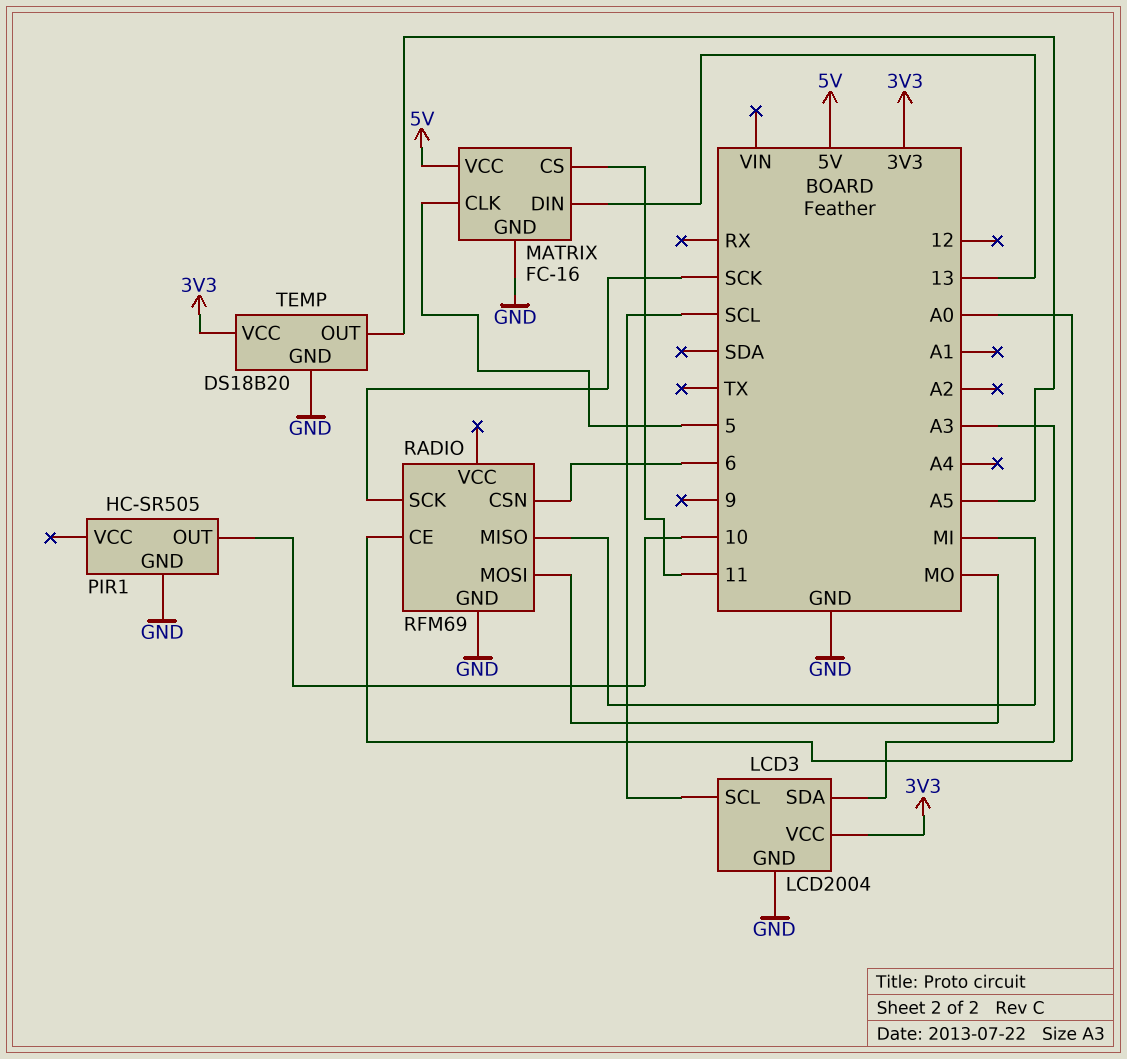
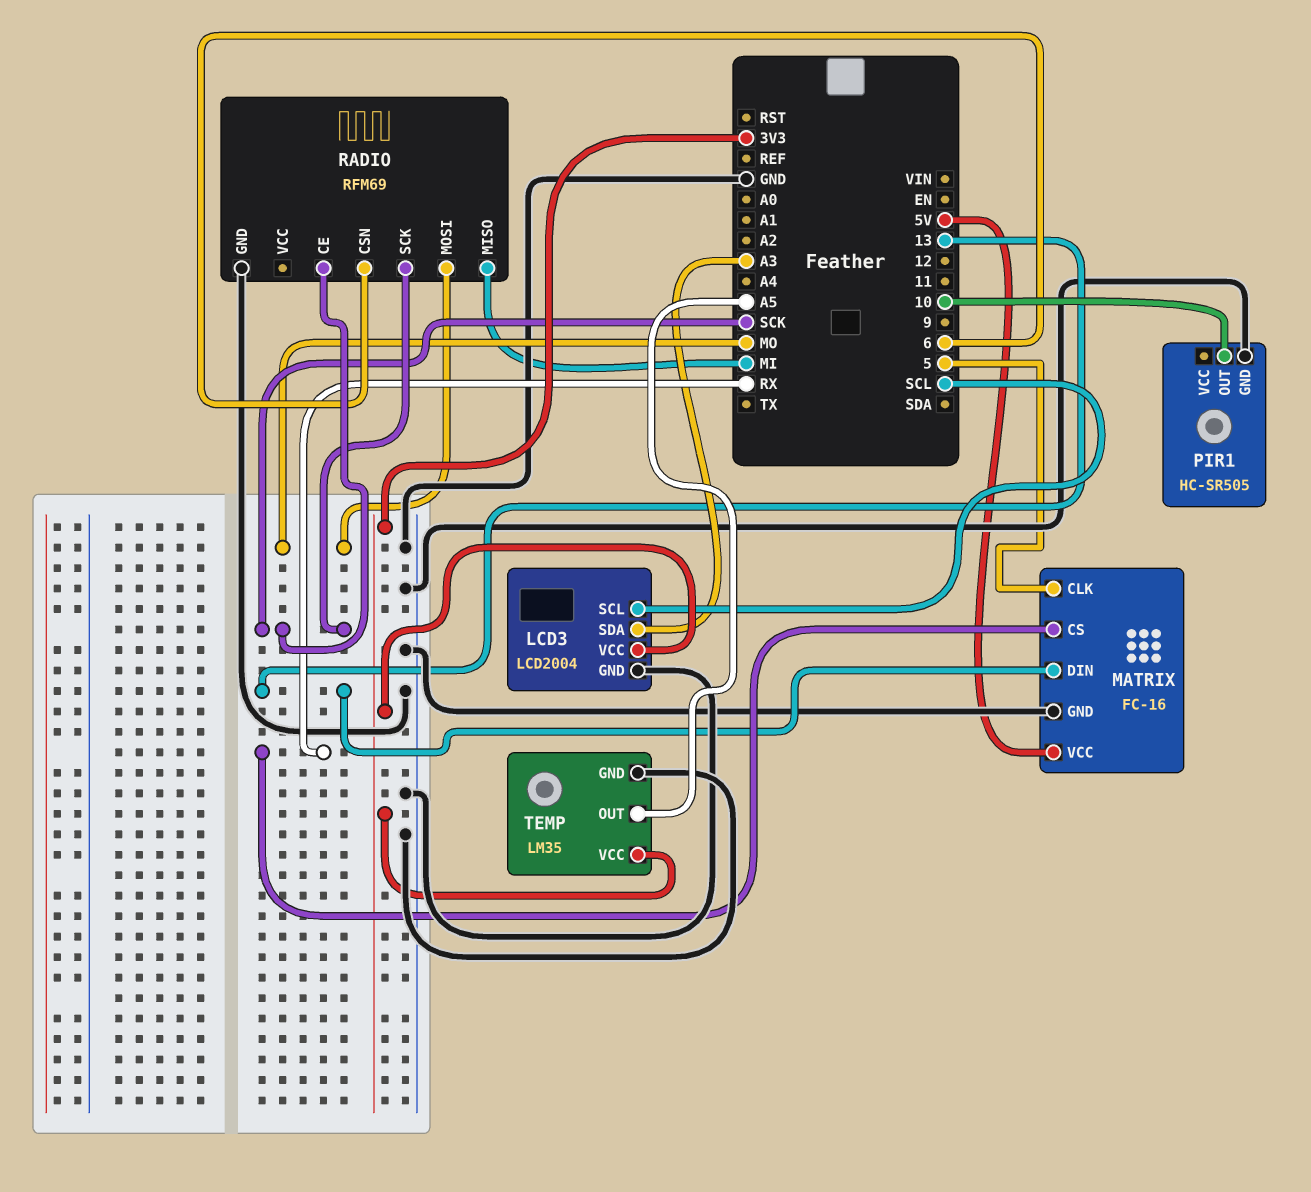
MATRIX pin CS: 11 -> RX
RADIO pin CE: A0 -> SCK
TEMP: DS18B20 -> LM35

